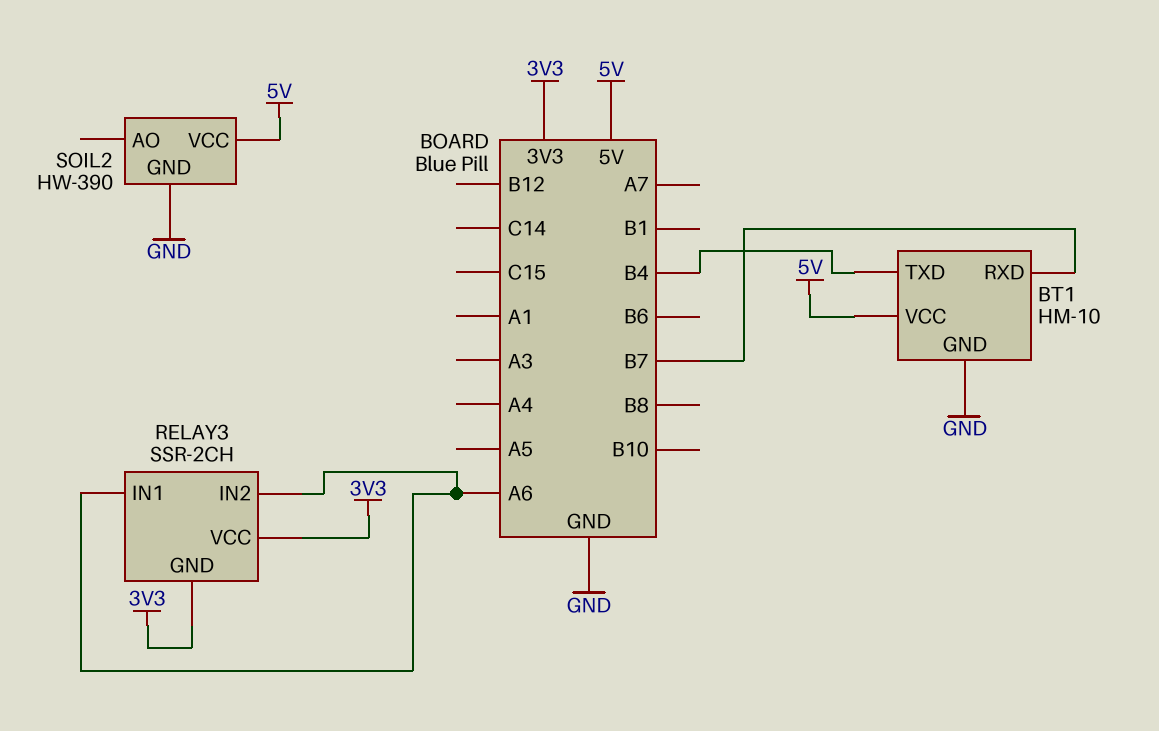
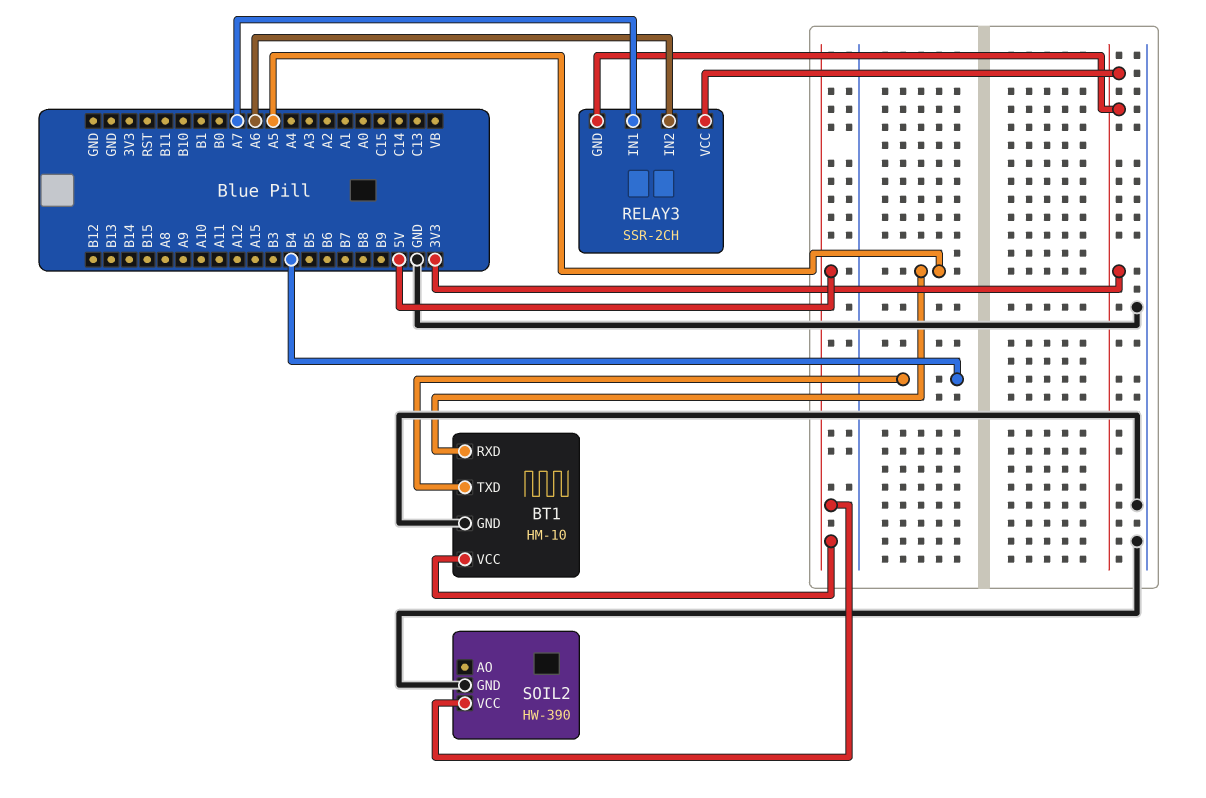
BT1 pin RXD: B7 -> A5
RELAY3 pin IN1: A6 -> A7

